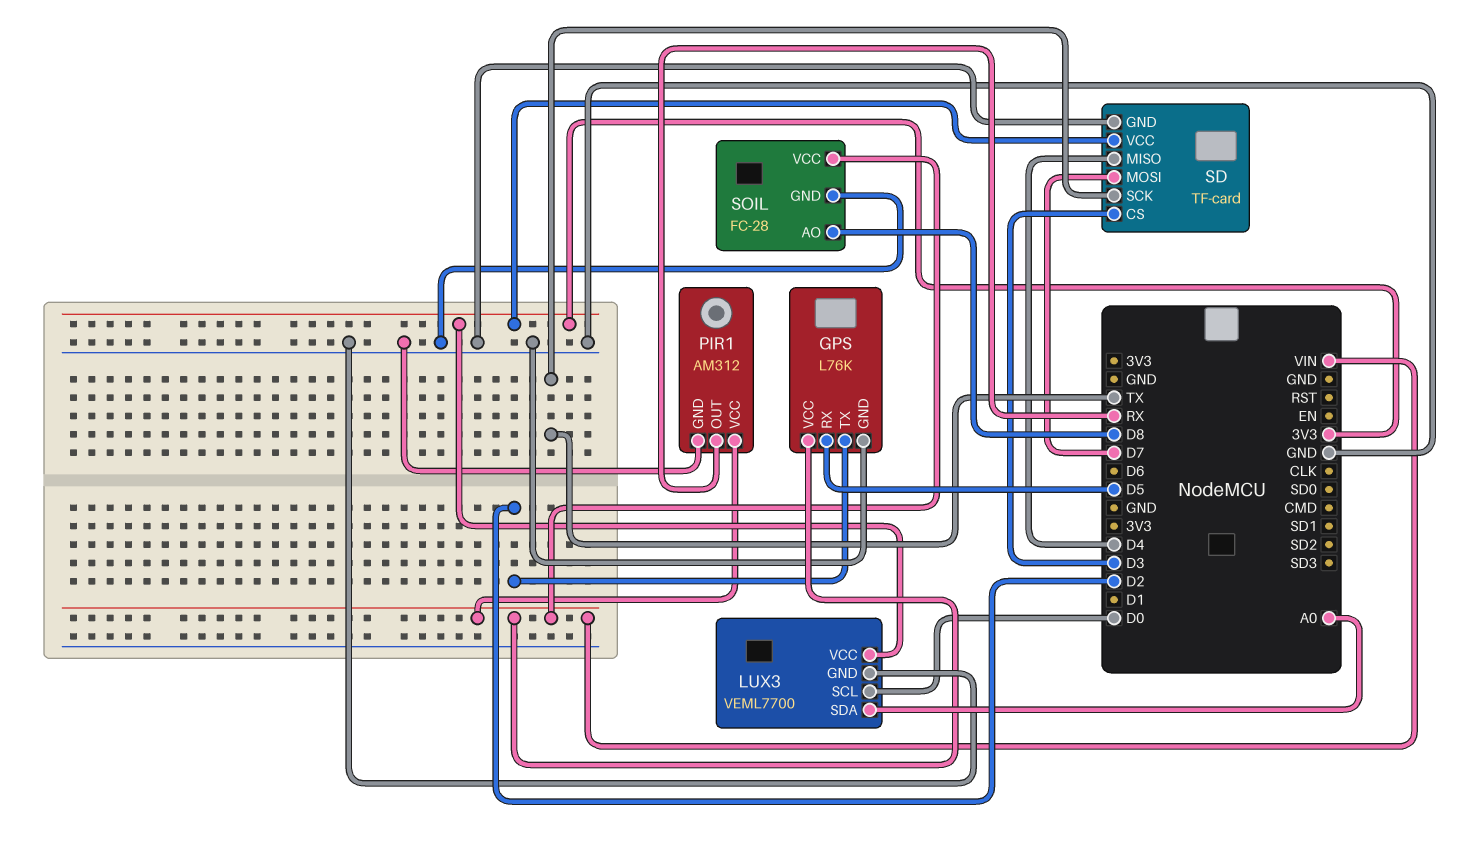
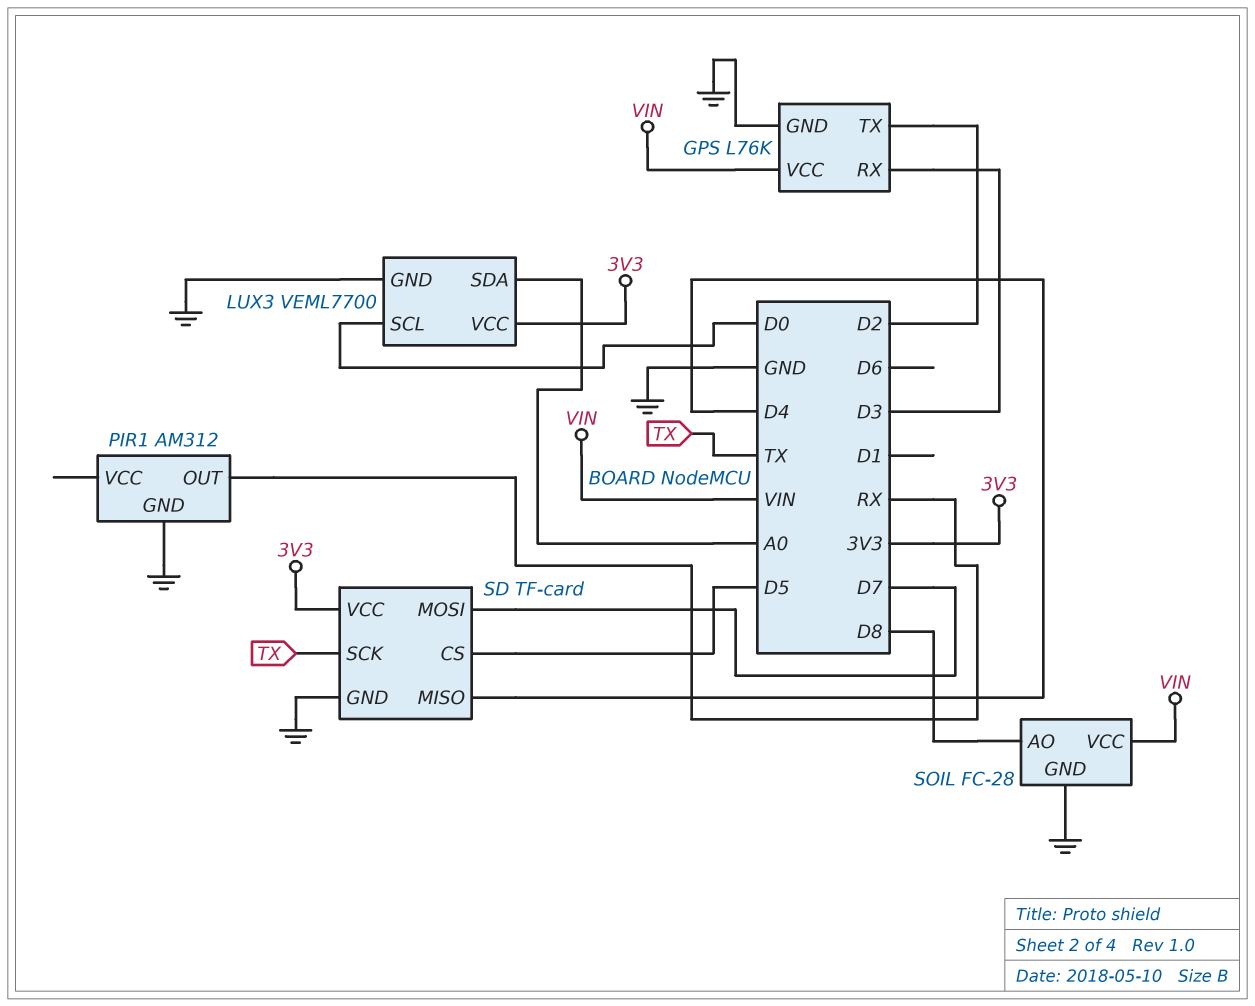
GPS pin RX: D5 -> D3
PIR1 pin VCC: VIN -> none
SD pin CS: D3 -> D5

